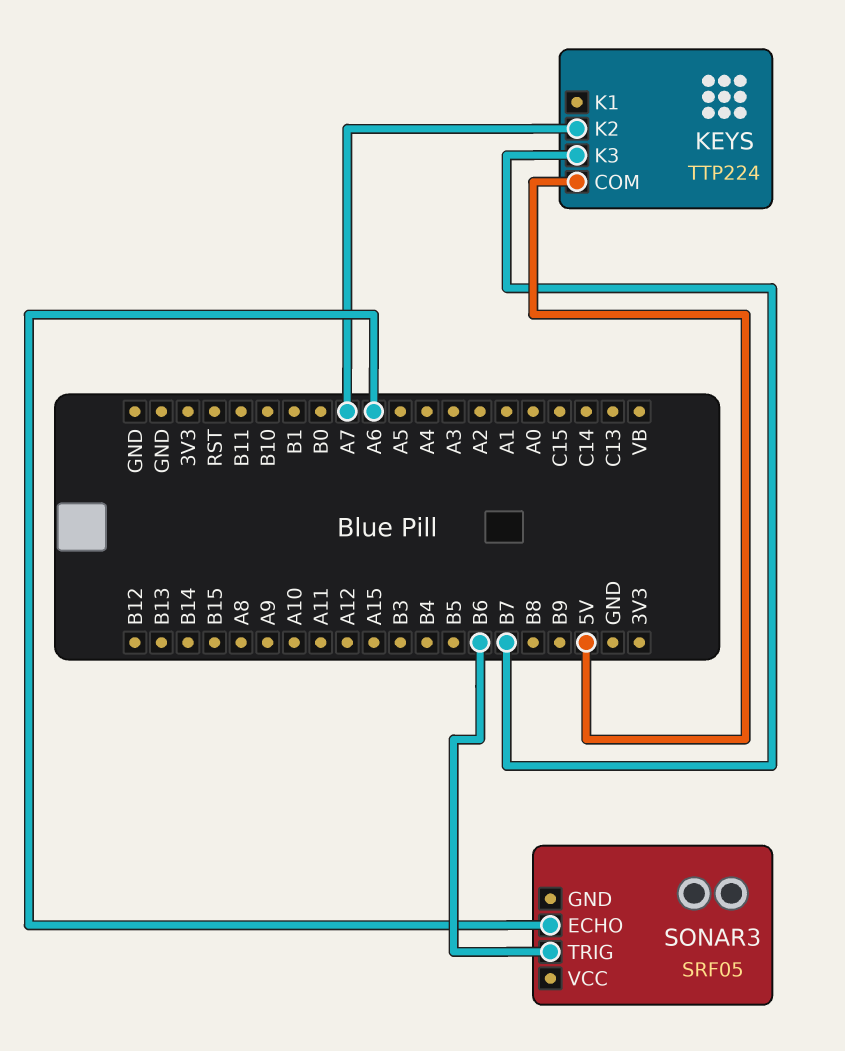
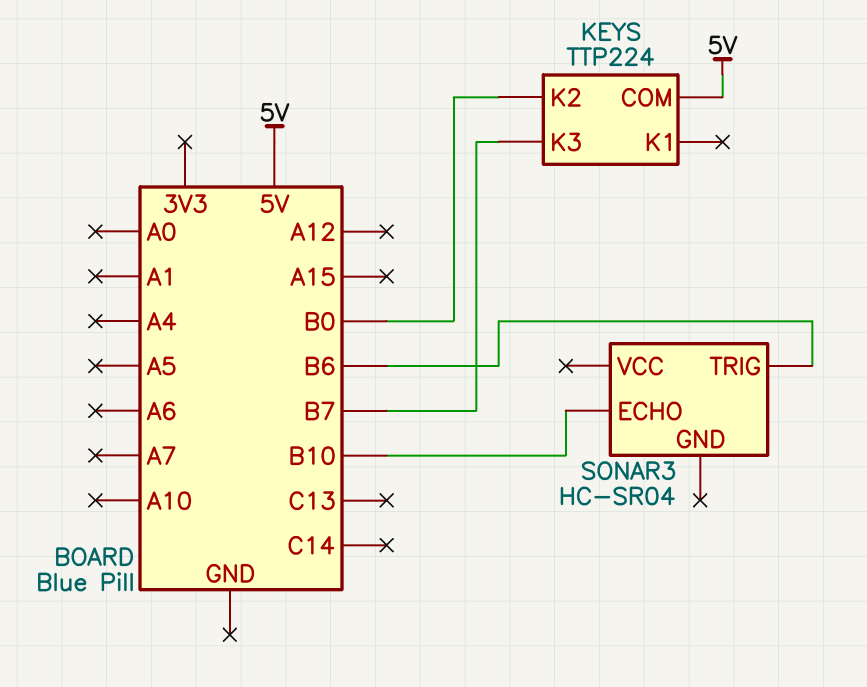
KEYS pin K2: A7 -> B0
SONAR3: SRF05 -> HC-SR04
SONAR3 pin ECHO: A6 -> B10

